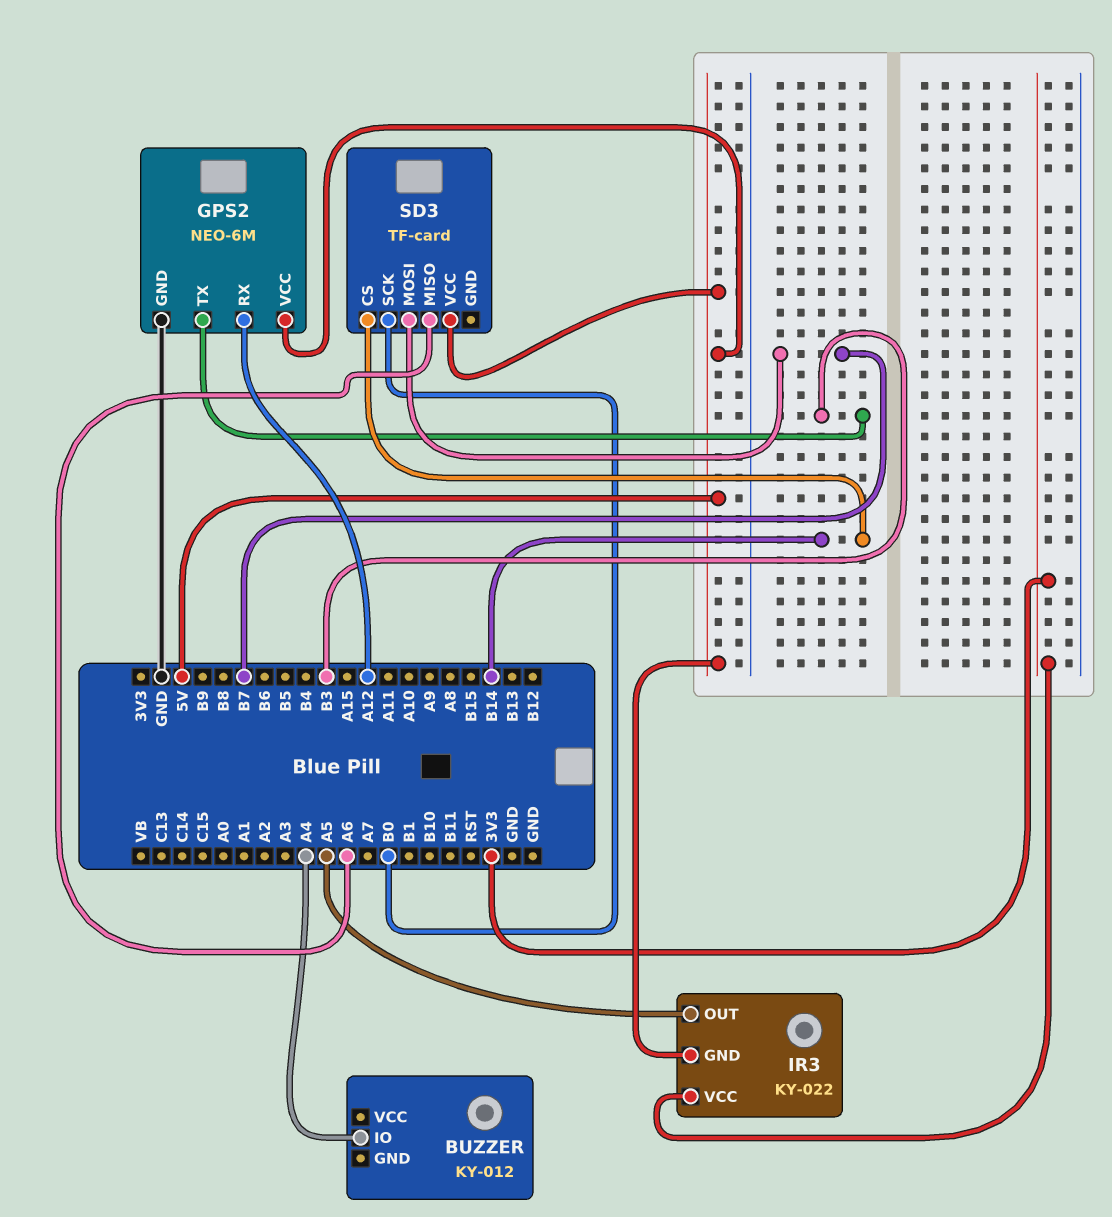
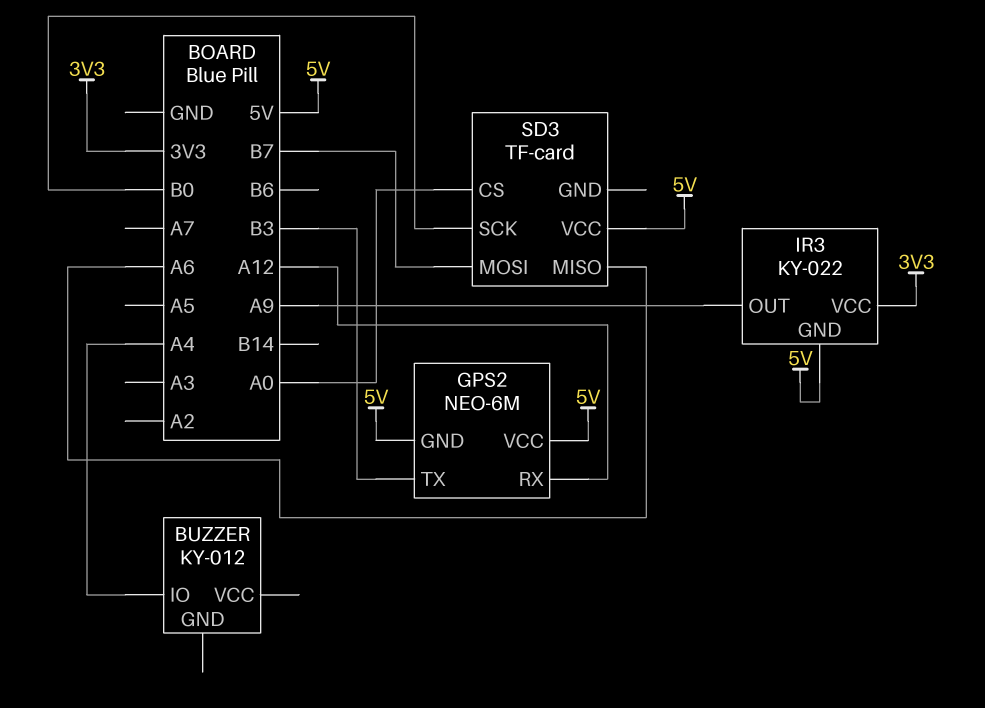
GPS2 pin GND: GND -> 5V
IR3 pin OUT: A5 -> A9
SD3 pin CS: B14 -> A0

